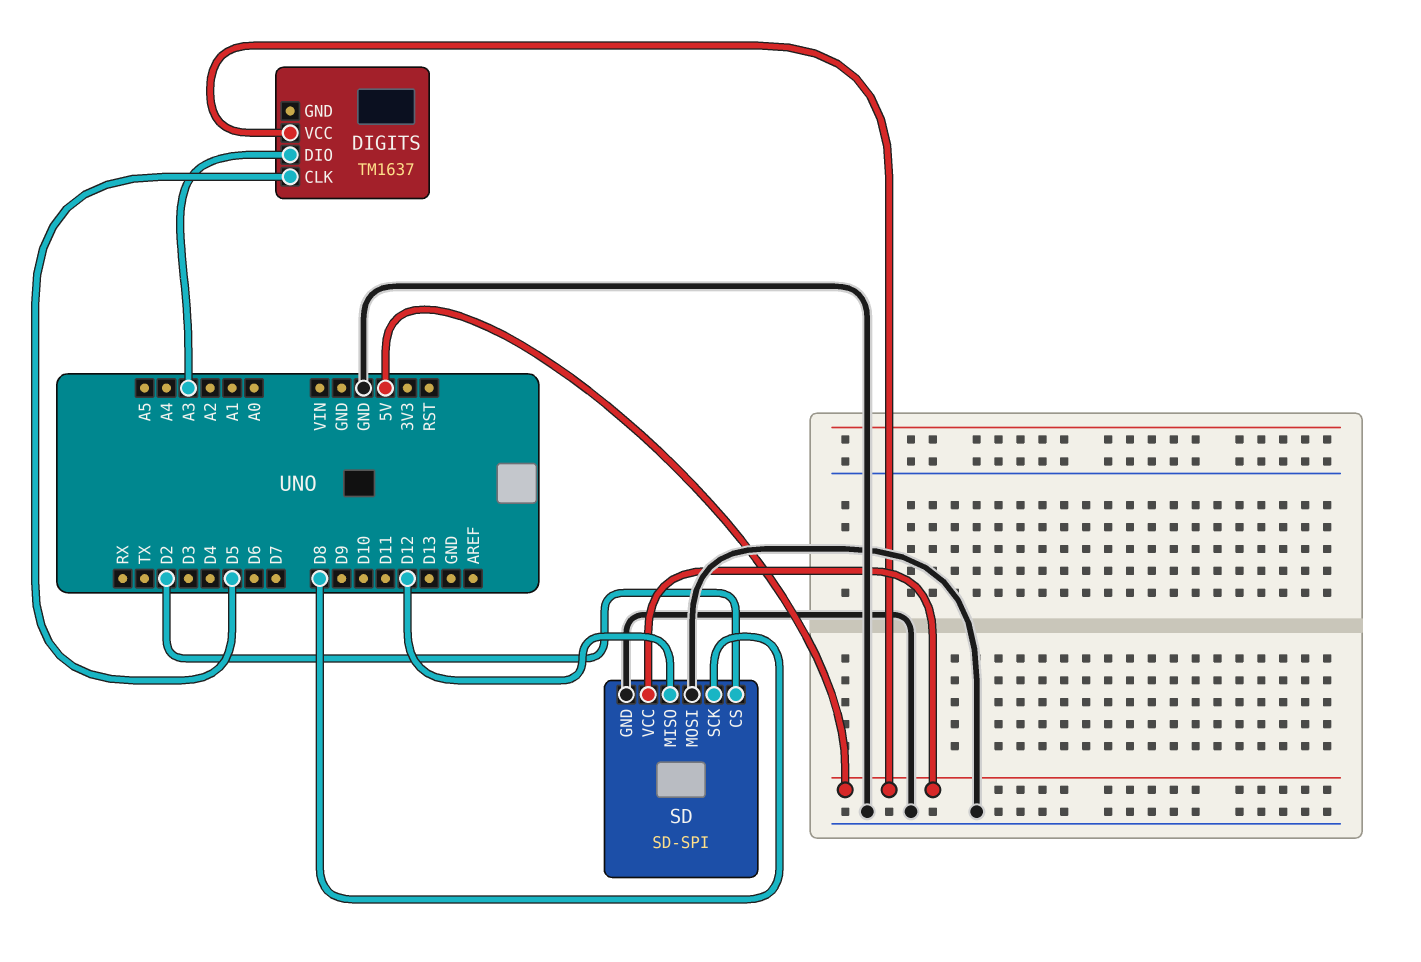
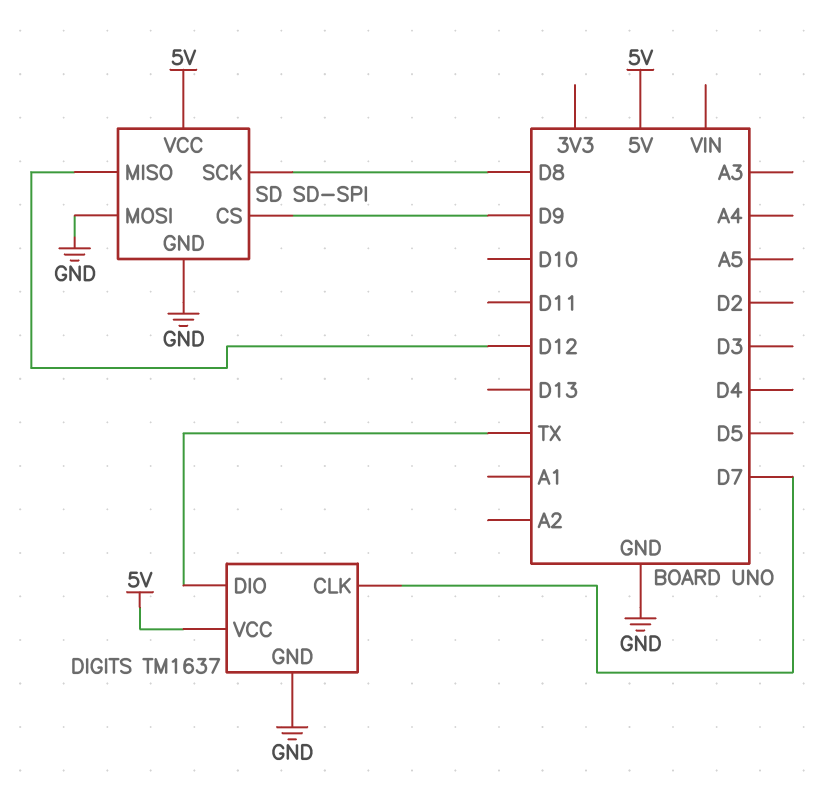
DIGITS pin CLK: D5 -> D7
DIGITS pin DIO: A3 -> TX
DIGITS pin GND: none -> GND
SD pin CS: D2 -> D9

